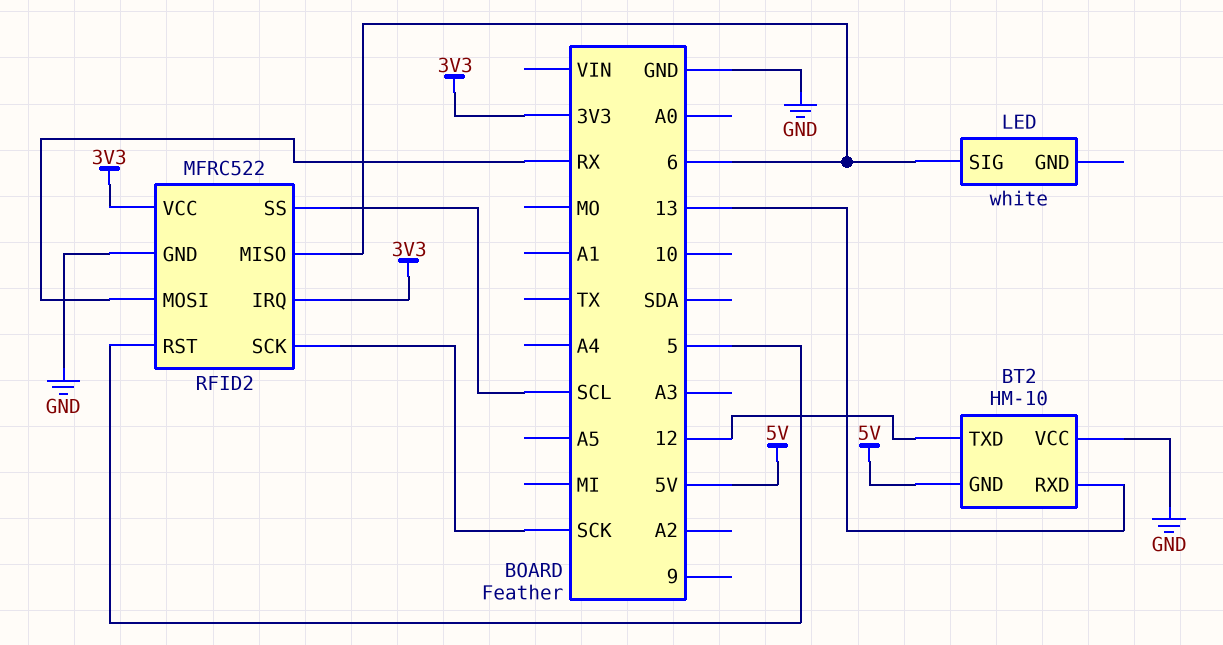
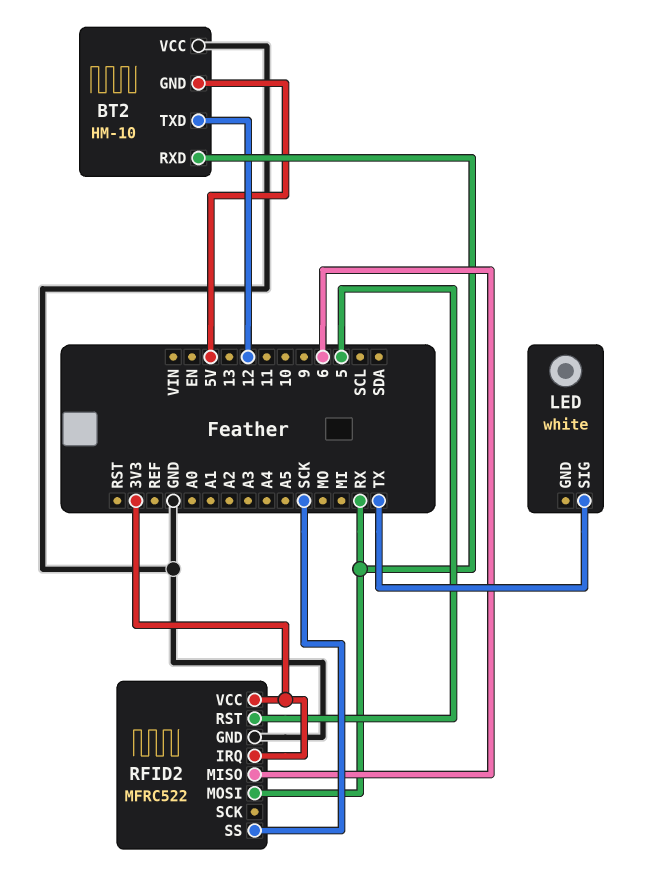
BT2 pin RXD: 13 -> RX
LED pin SIG: 6 -> TX
RFID2 pin SCK: SCK -> none
RFID2 pin SS: SCL -> SCK

